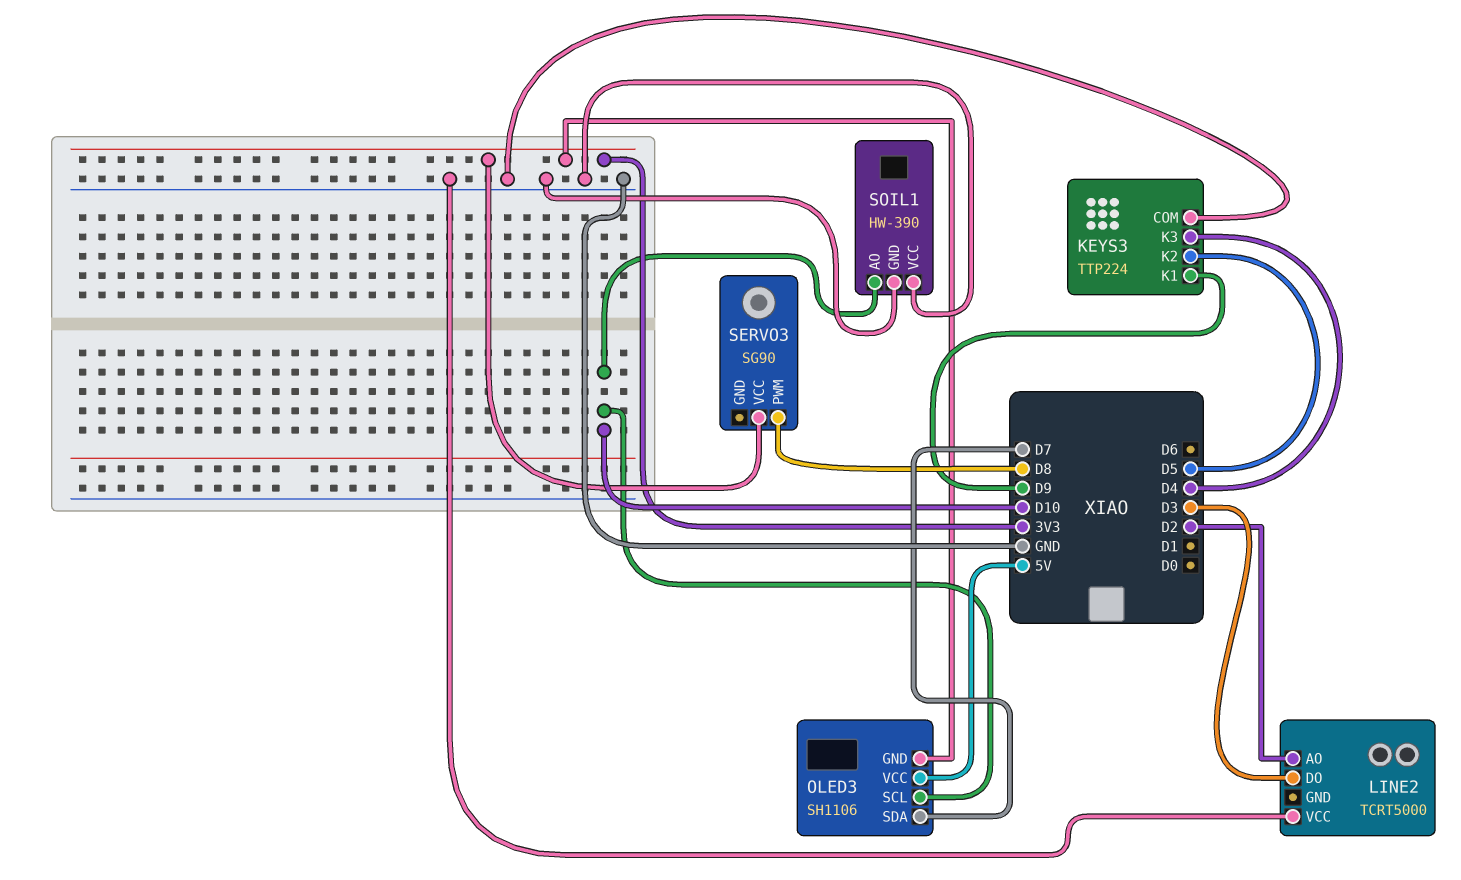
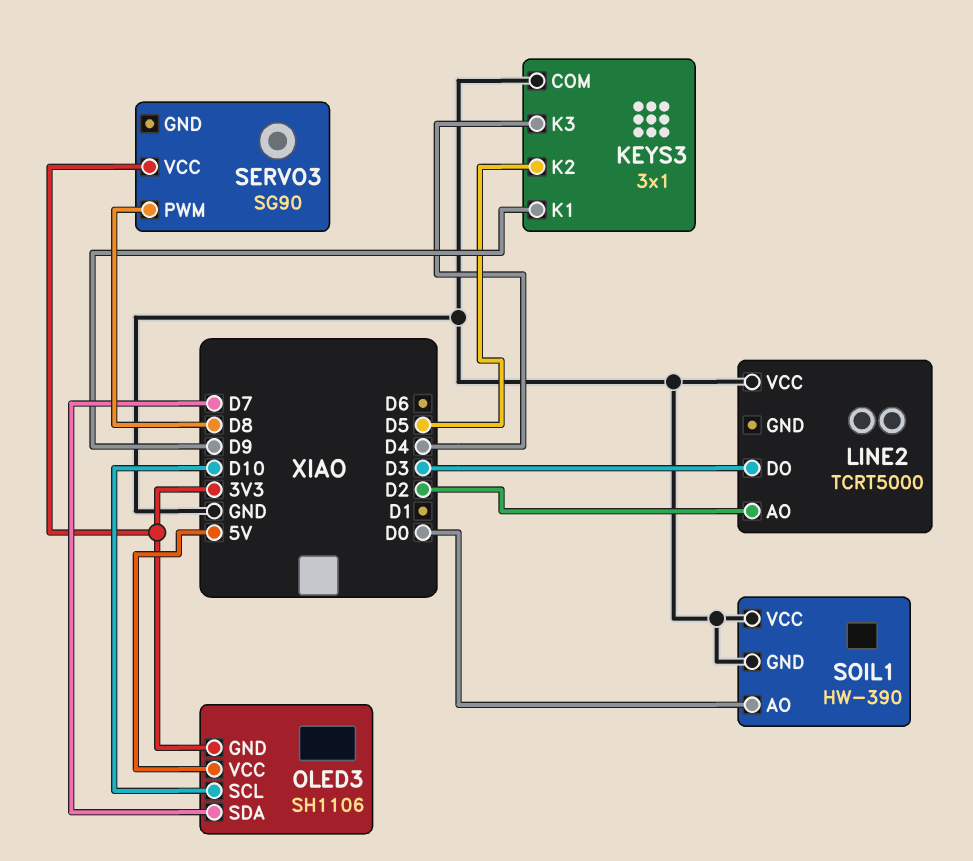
KEYS3: TTP224 -> 3x1
SOIL1 pin AO: D10 -> D0

